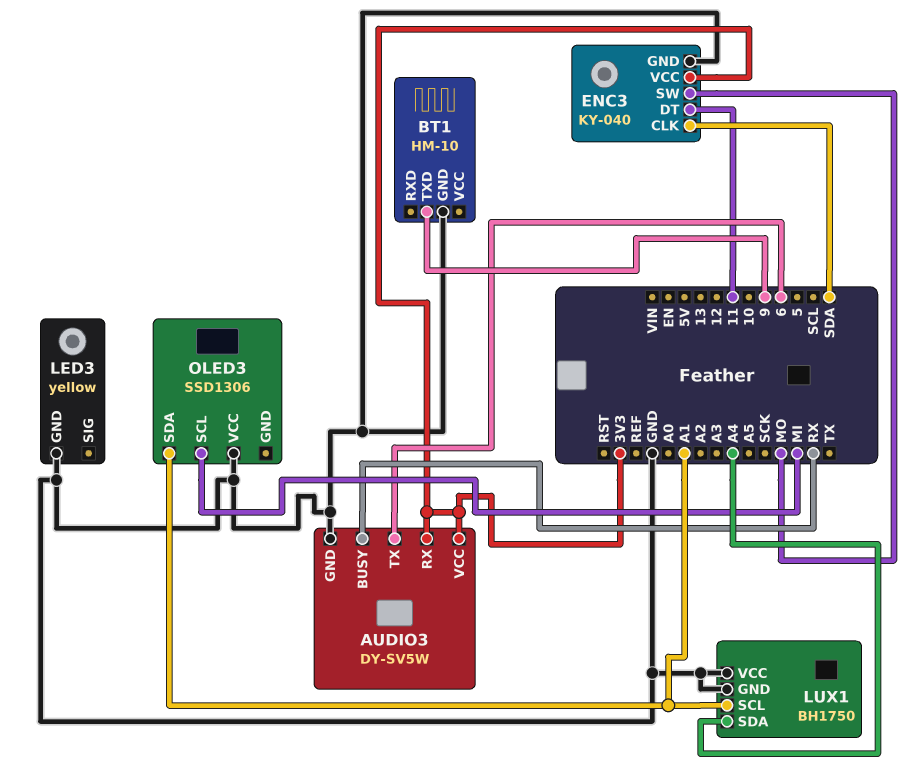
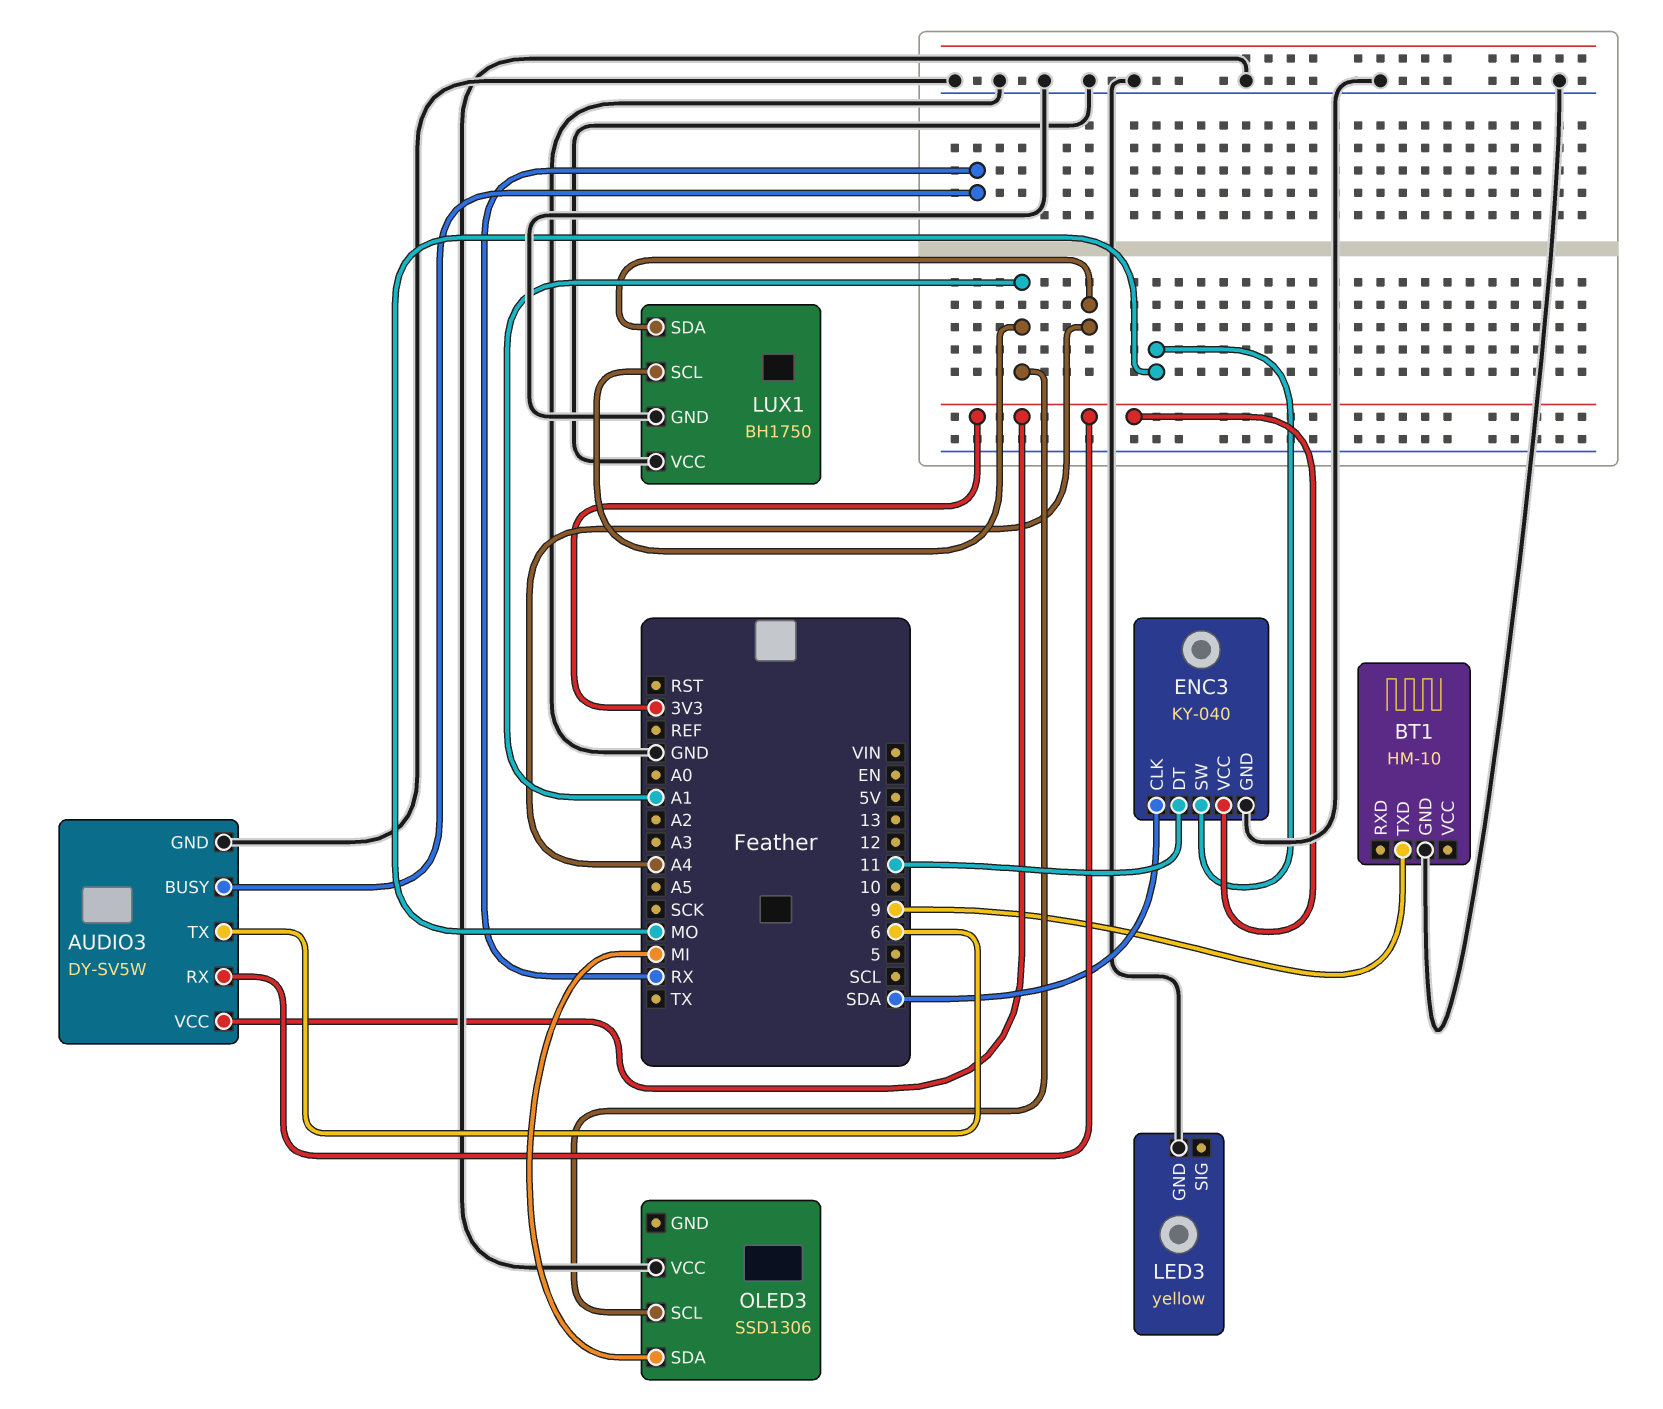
OLED3 pin SCL: MI -> A1
OLED3 pin SDA: A1 -> MI

